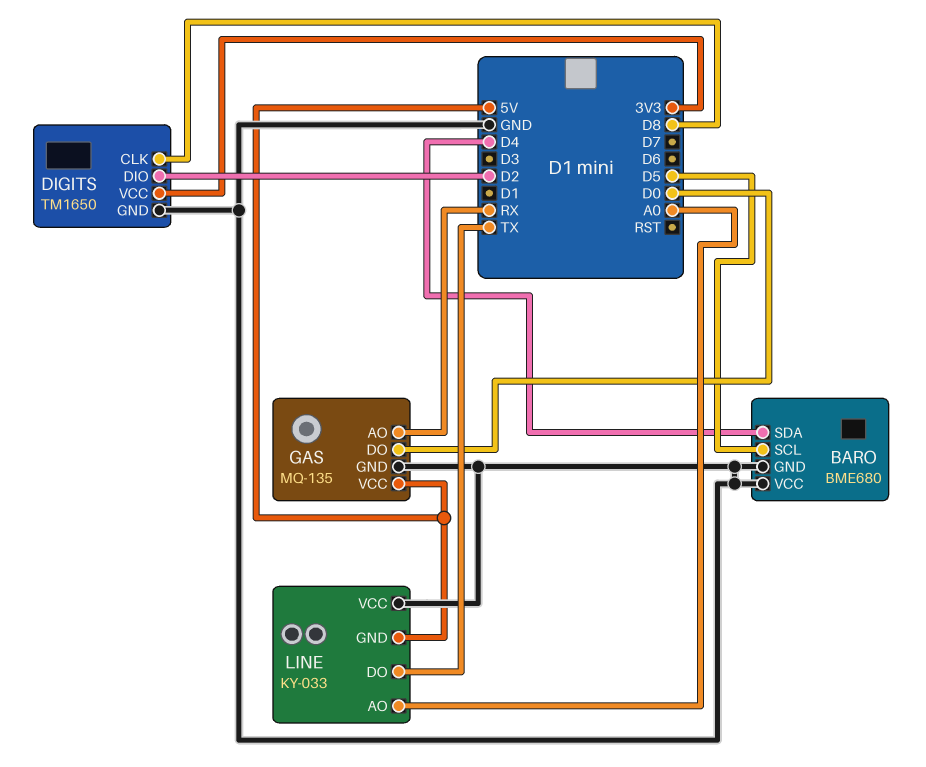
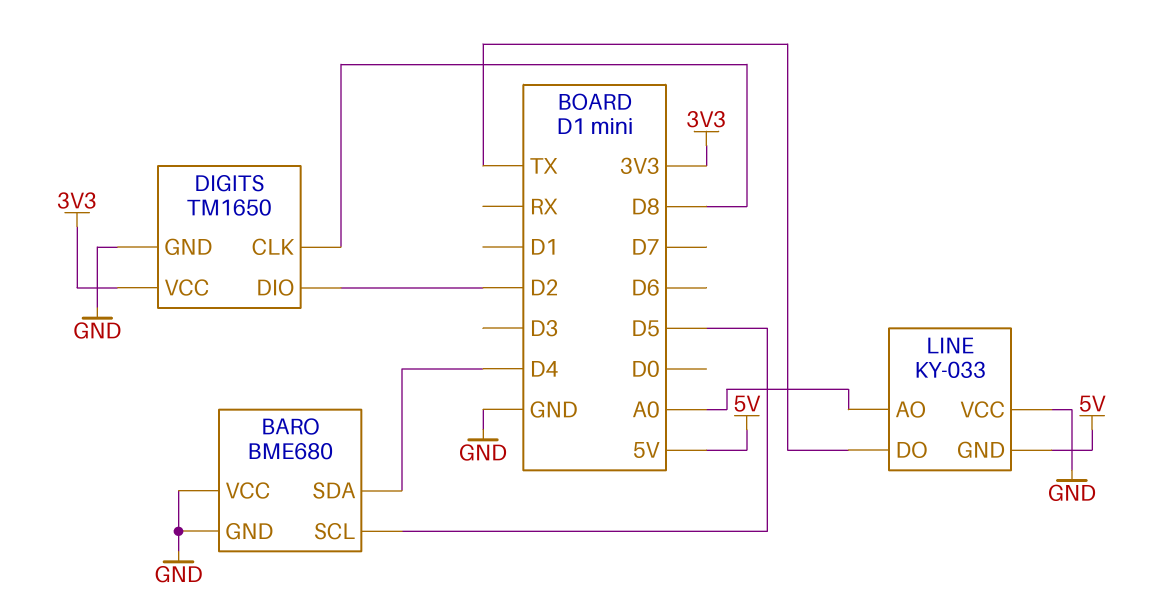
GAS: MQ-135 -> none
GAS pin AO: RX -> none
GAS pin DO: D0 -> none
GAS pin GND: GND -> none
GAS pin VCC: 5V -> none

